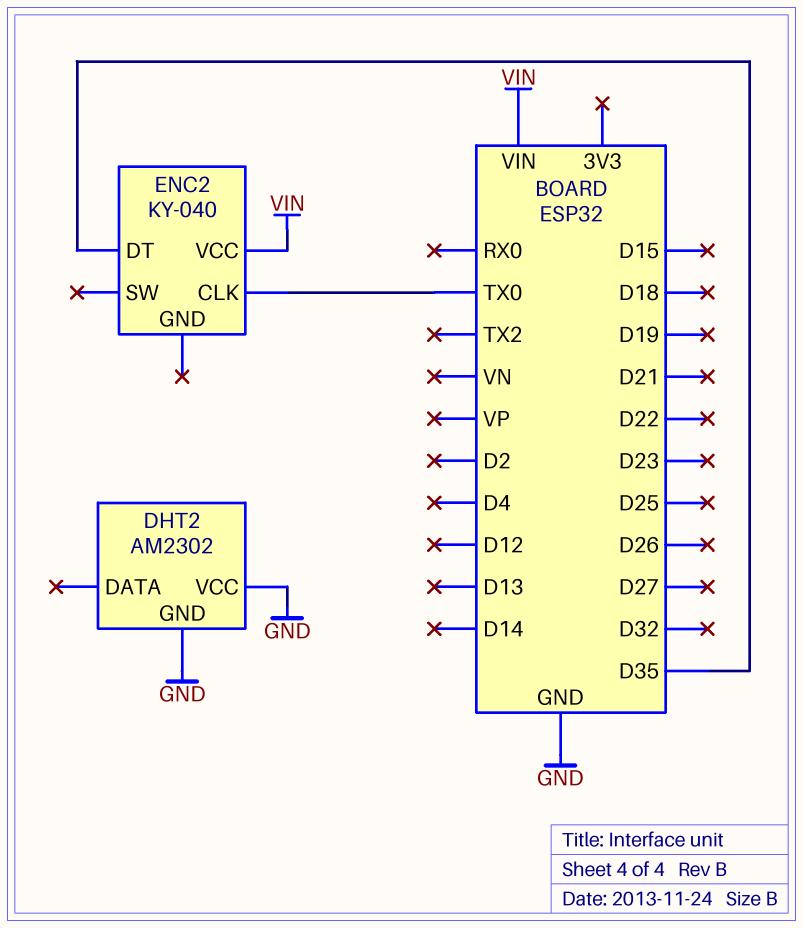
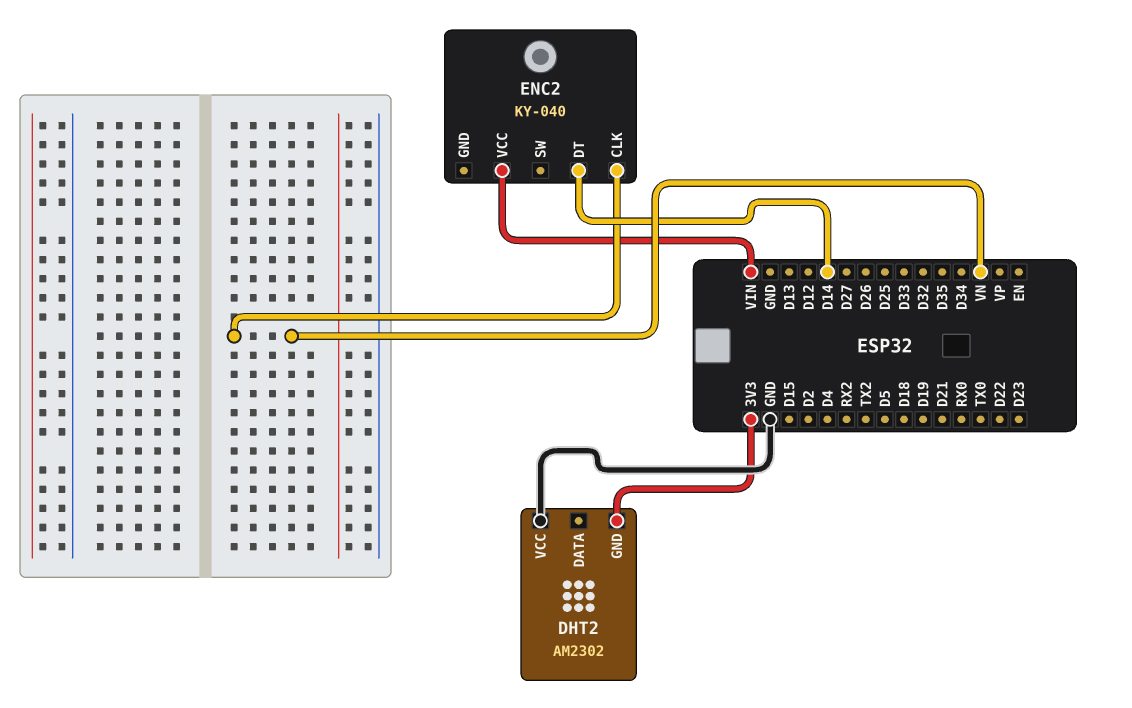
DHT2 pin GND: GND -> 3V3
ENC2 pin CLK: TX0 -> VN
ENC2 pin DT: D35 -> D14

